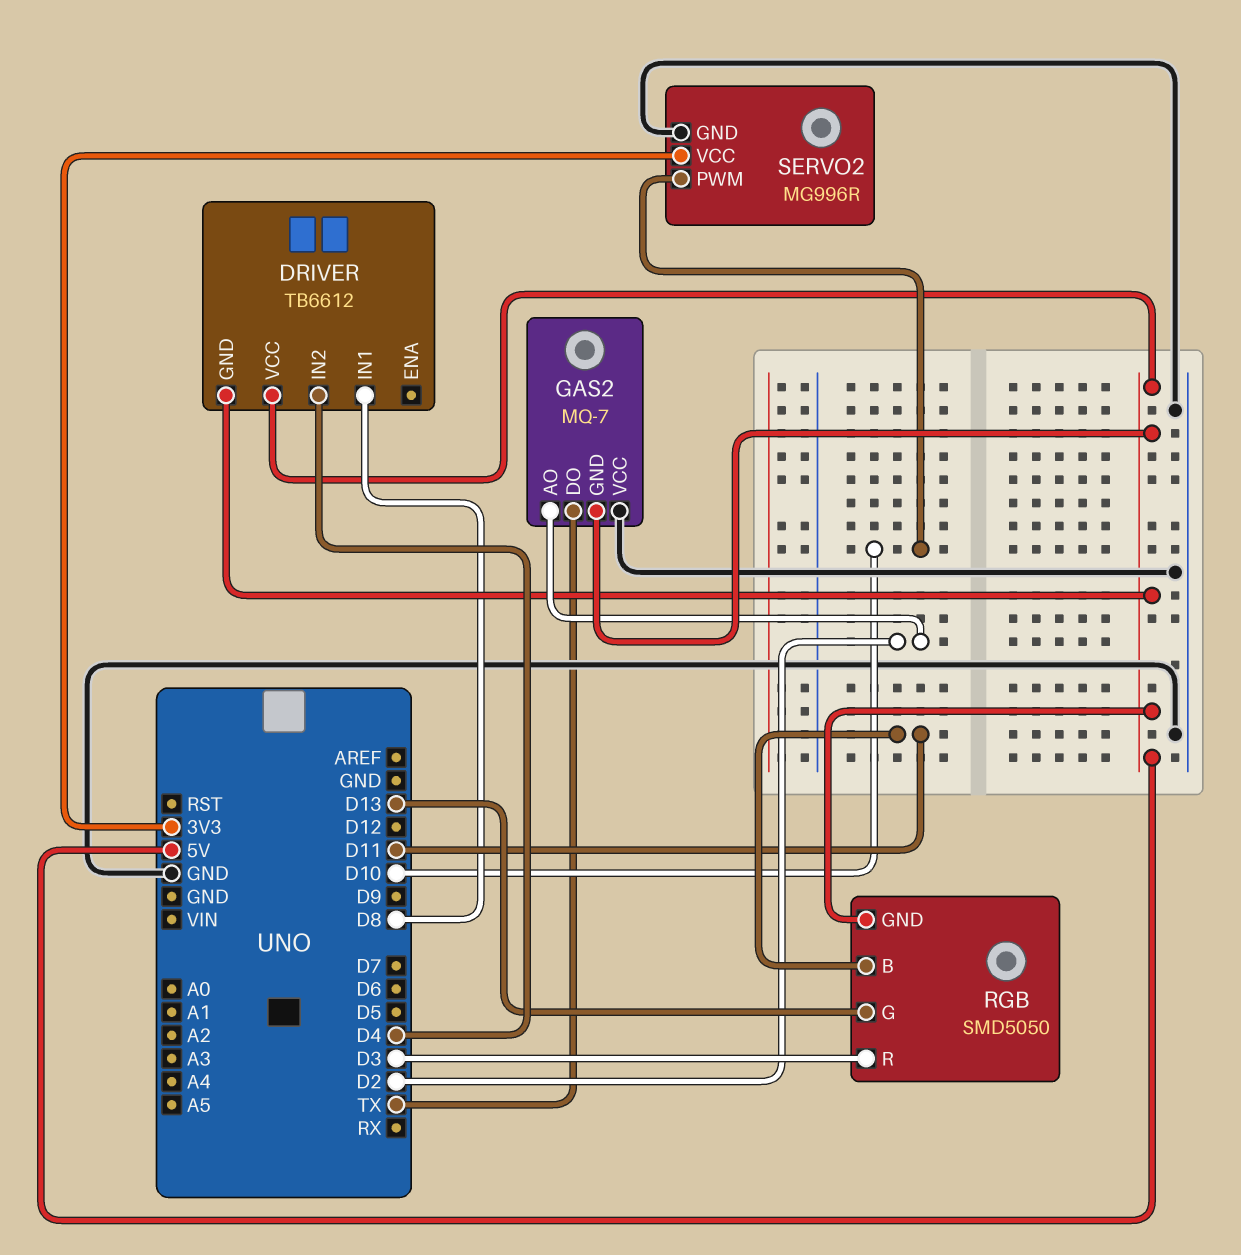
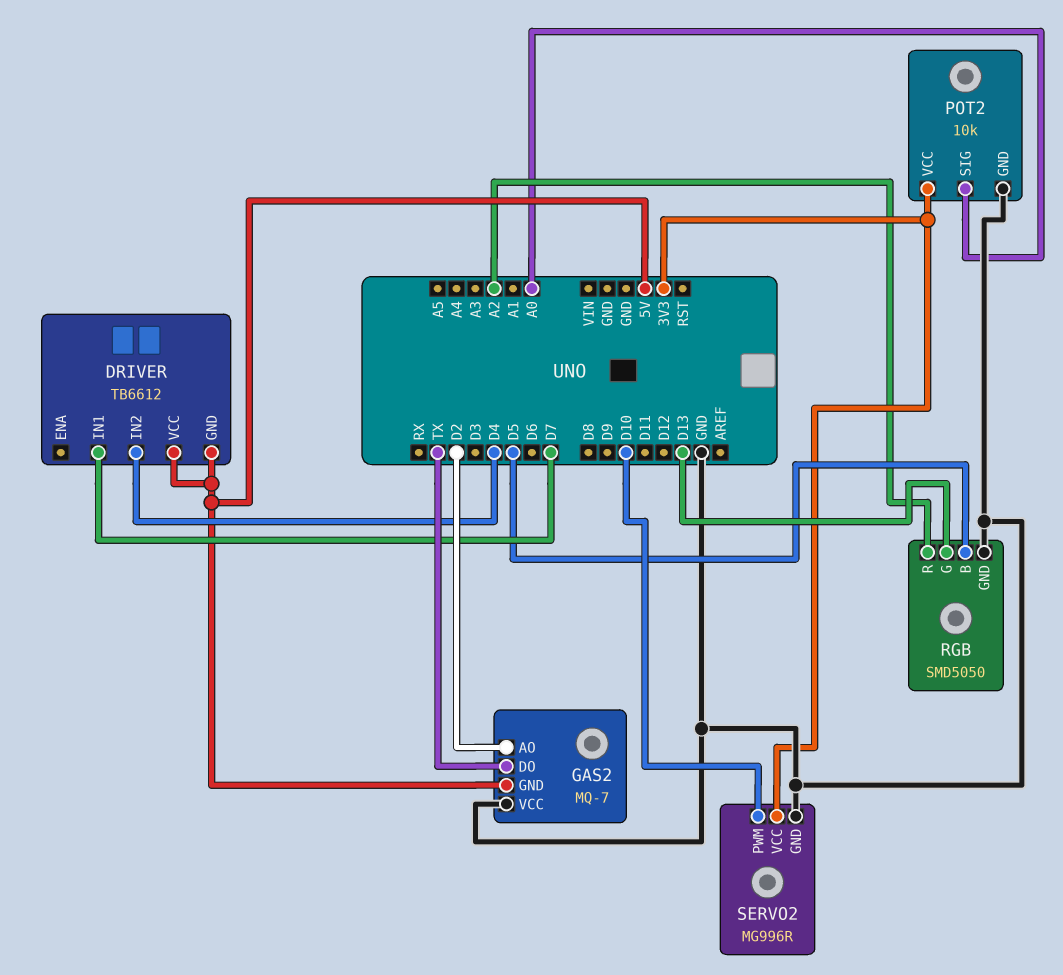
DRIVER pin IN1: D8 -> D7
POT2: none -> 10k
POT2 pin GND: none -> GND
POT2 pin SIG: none -> A0
POT2 pin VCC: none -> 3V3
RGB pin B: D11 -> D5
RGB pin GND: 5V -> GND
RGB pin R: D3 -> A2

